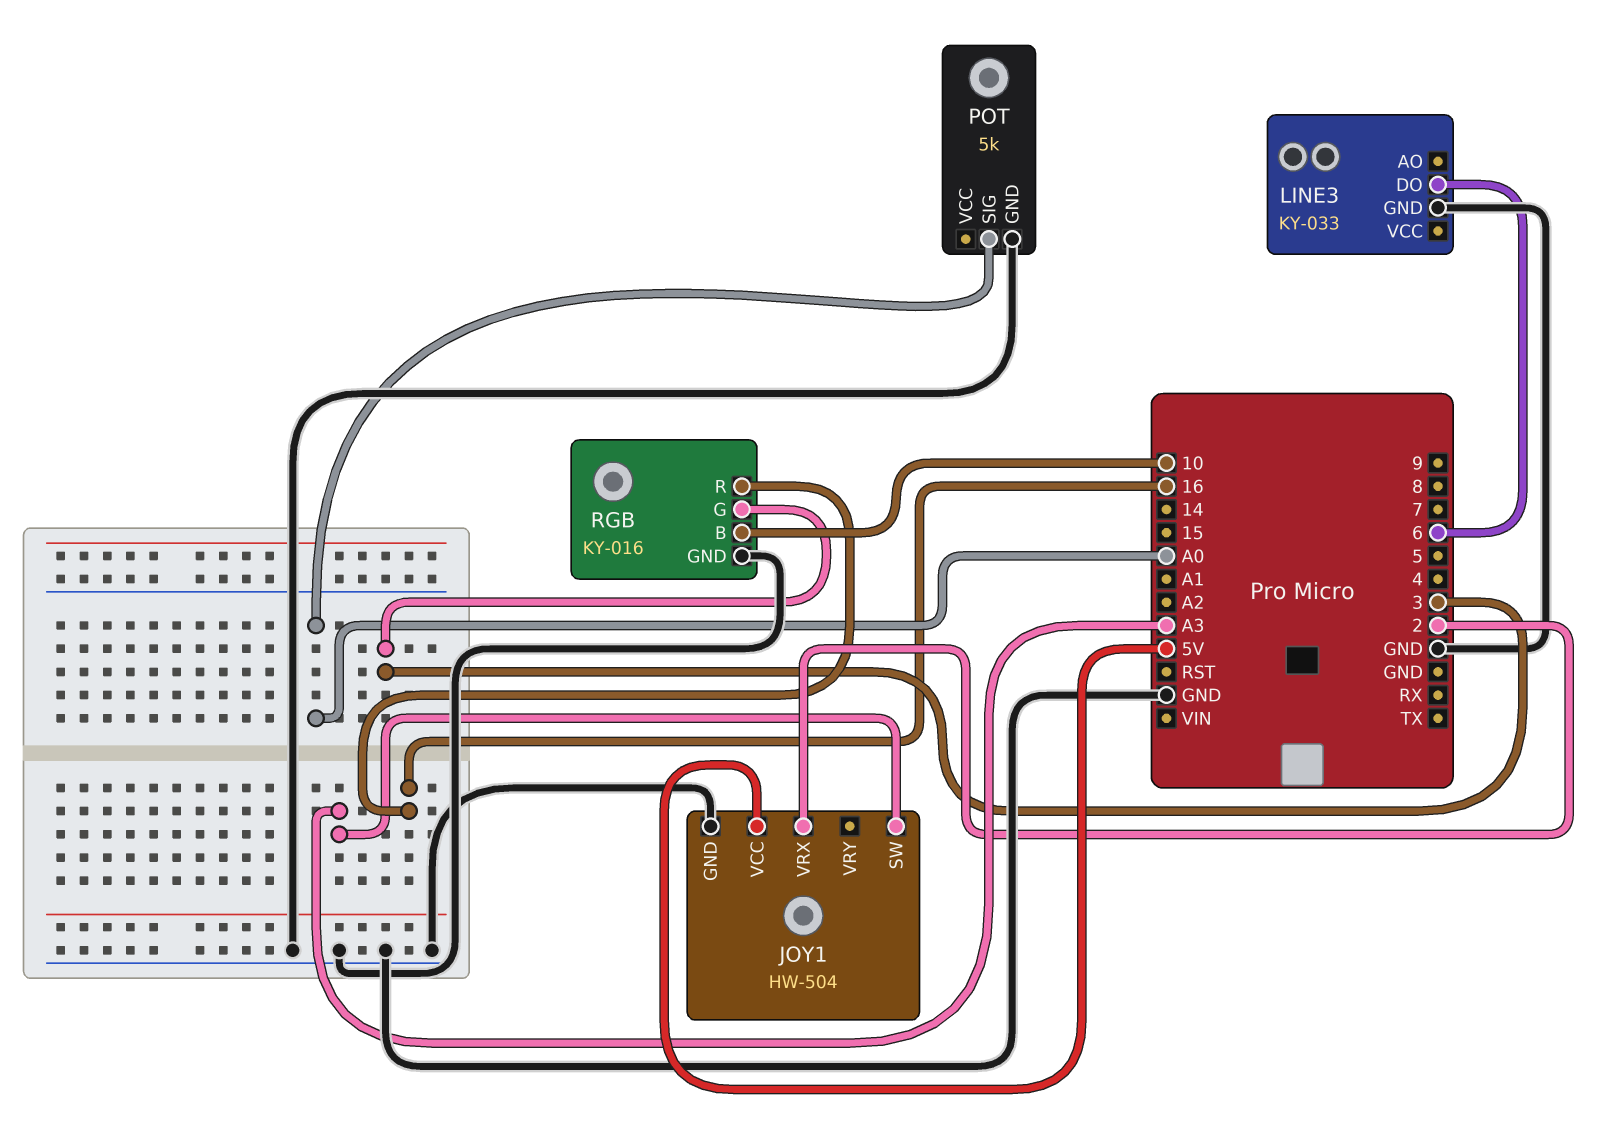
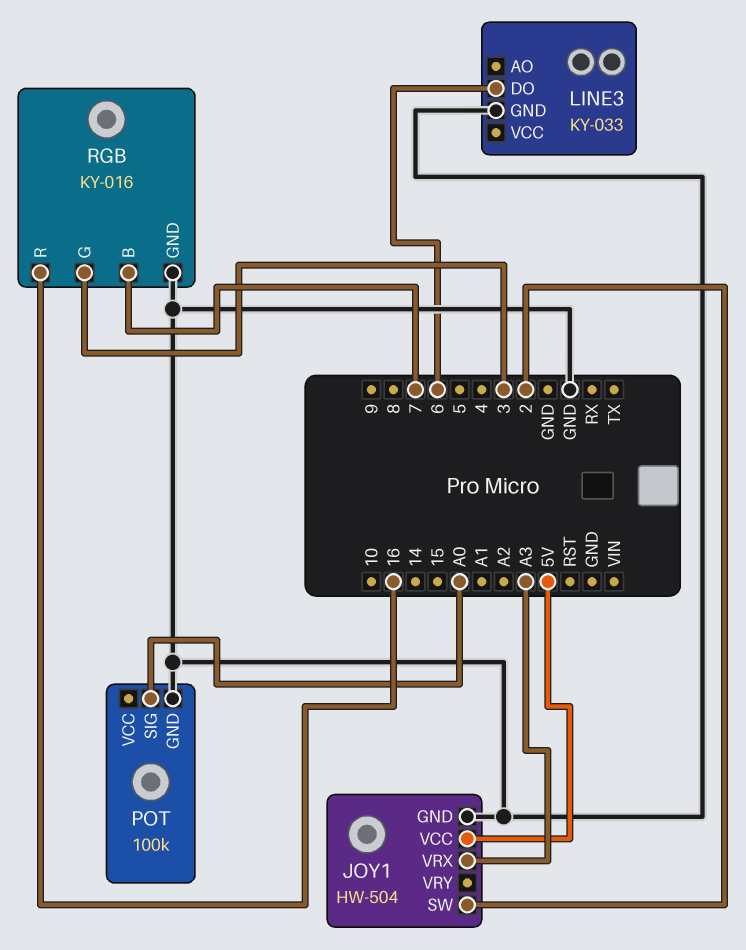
JOY1 pin SW: A3 -> 2
JOY1 pin VRX: 2 -> A3
POT: 5k -> 100k
RGB pin B: 10 -> 7

